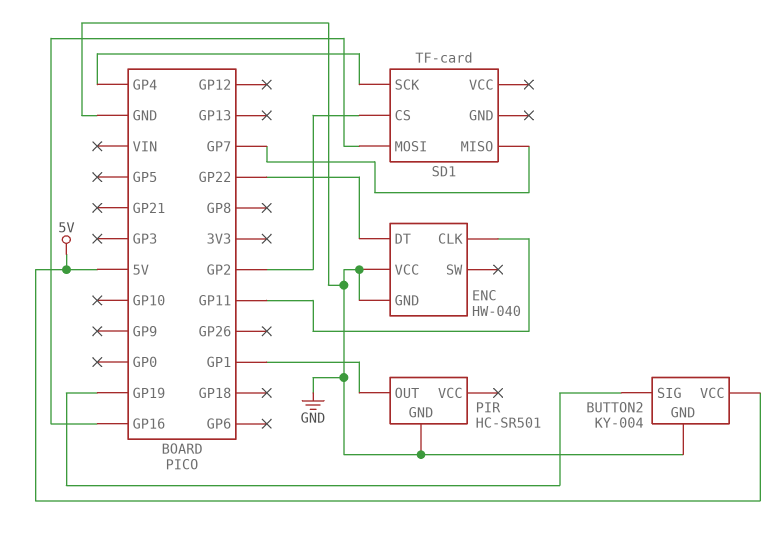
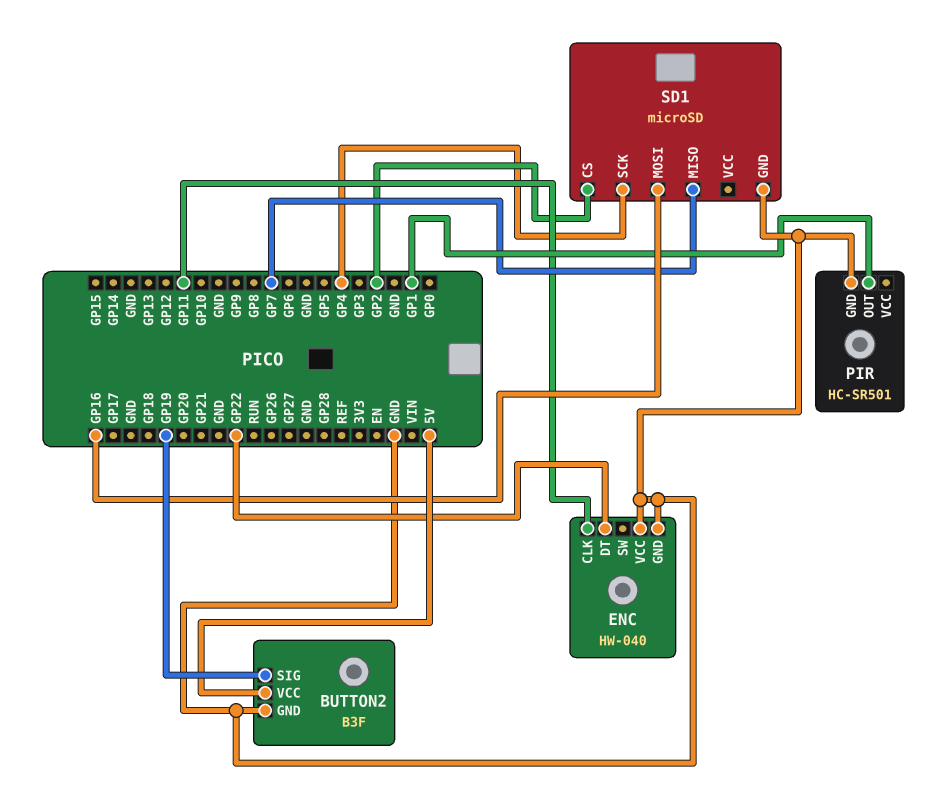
BUTTON2: KY-004 -> B3F
SD1: TF-card -> microSD
SD1 pin GND: none -> GND

